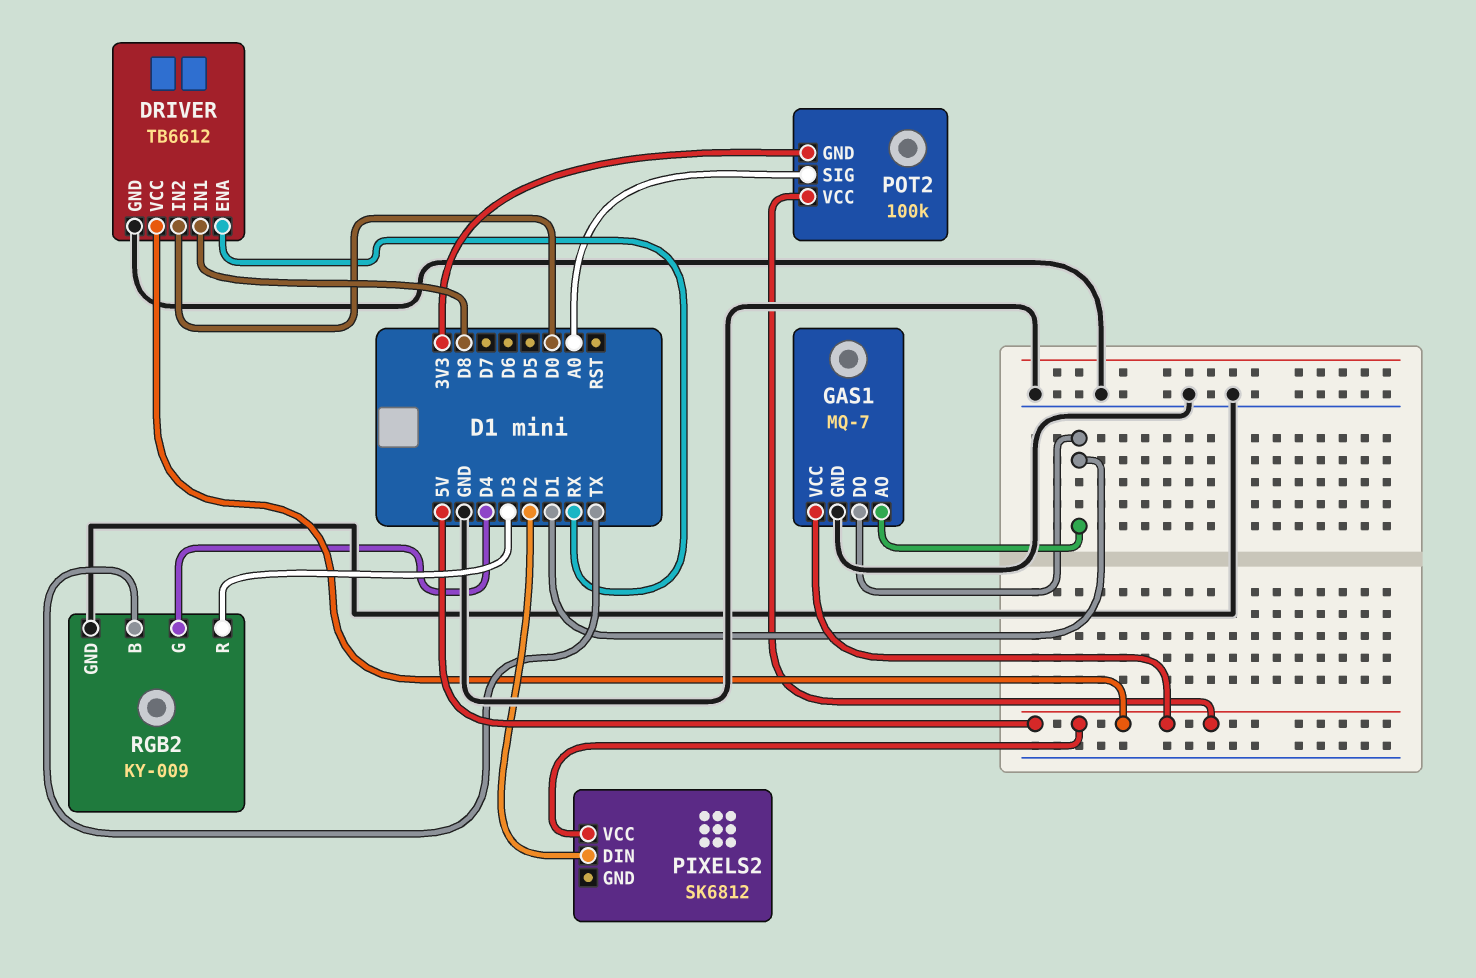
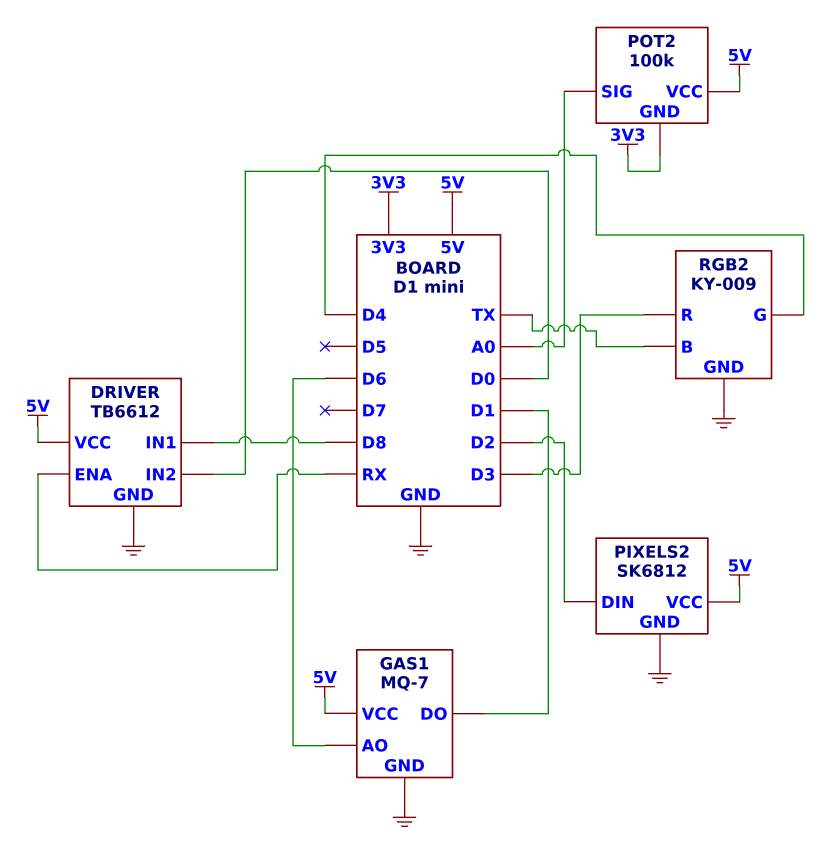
GAS1 pin AO: D1 -> D6
PIXELS2 pin GND: none -> GND

